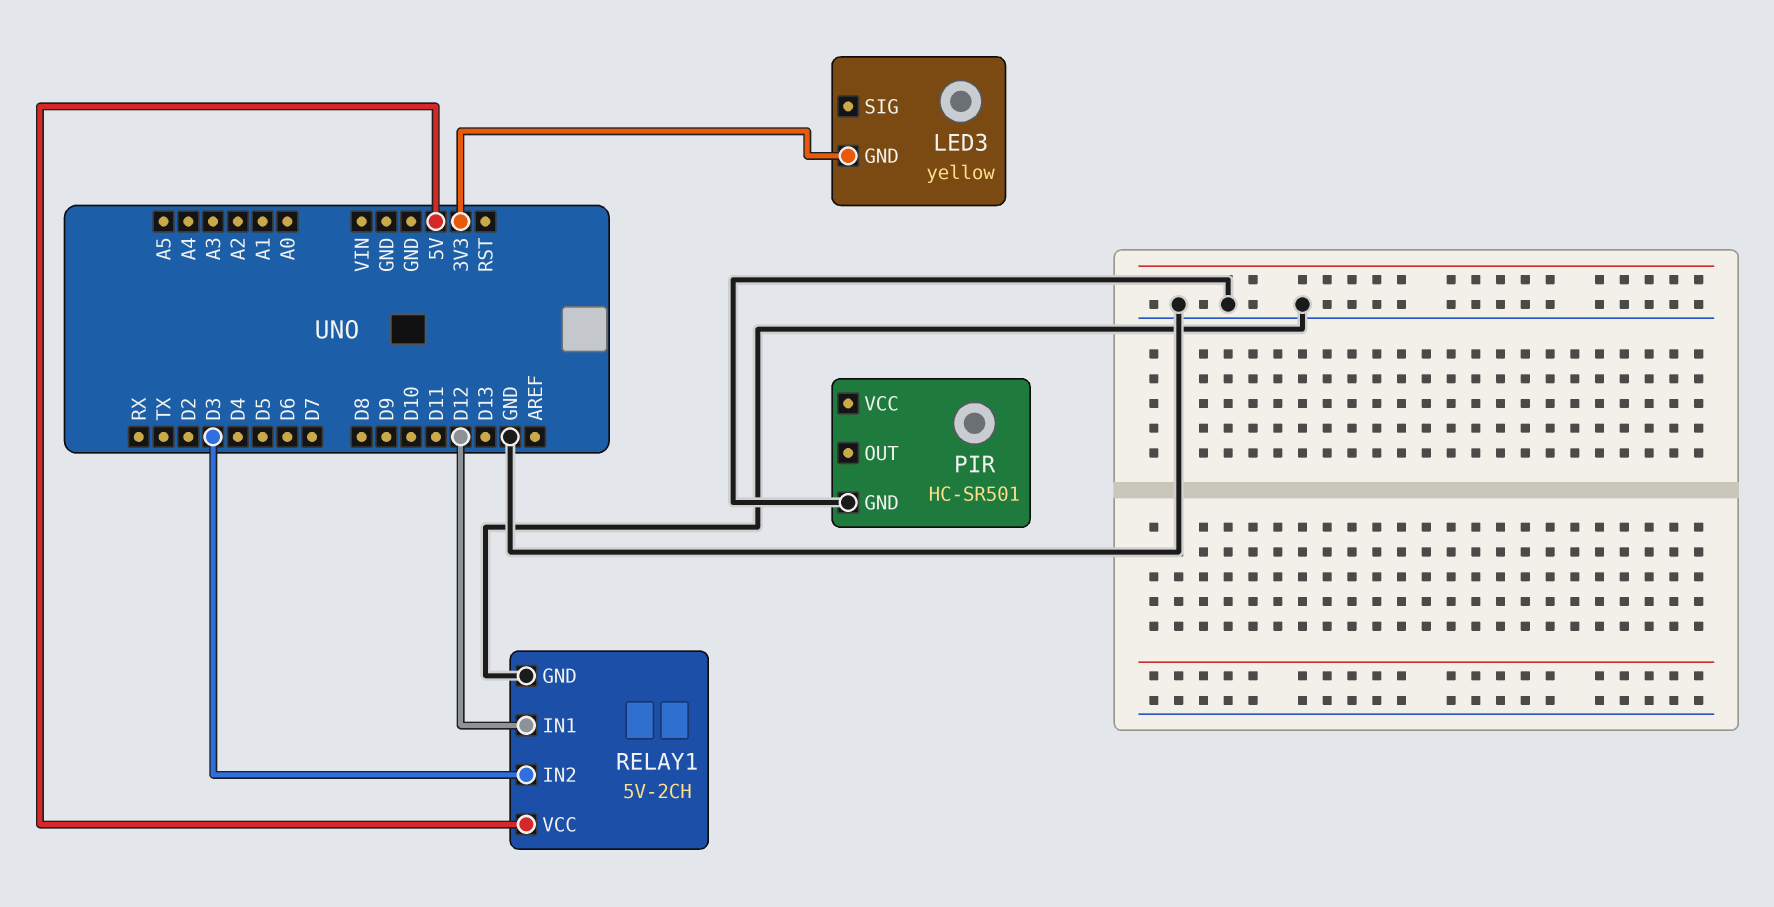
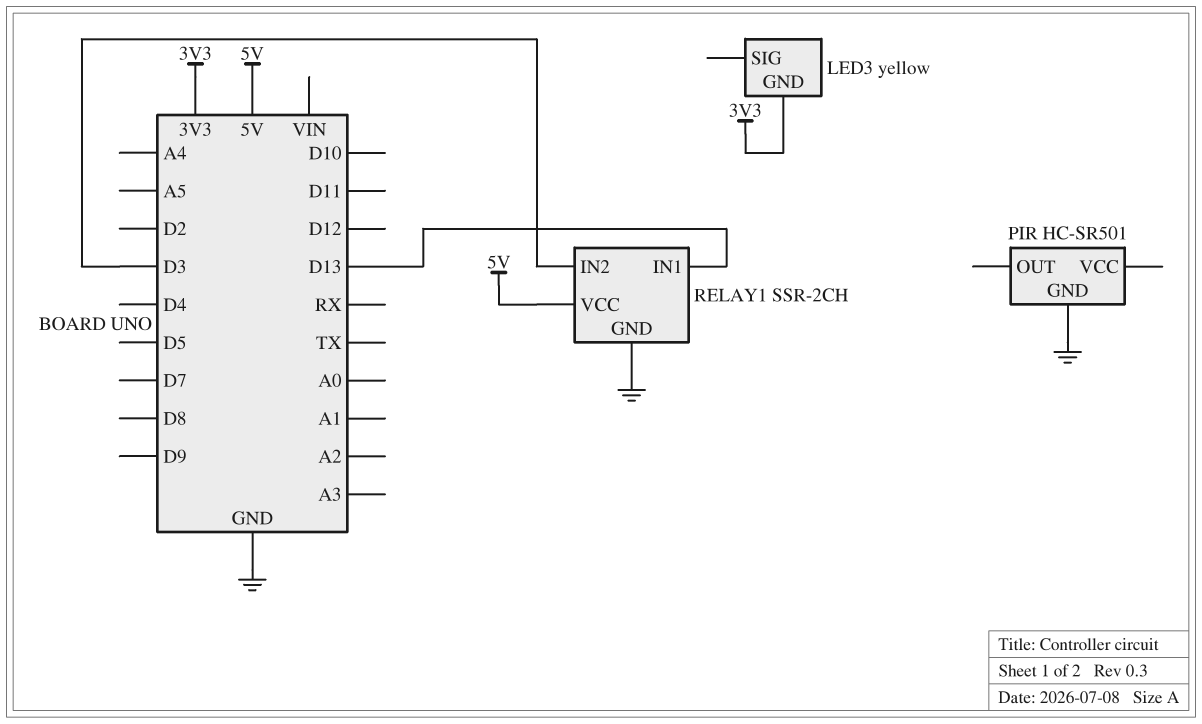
RELAY1: 5V-2CH -> SSR-2CH
RELAY1 pin IN1: D12 -> D13

